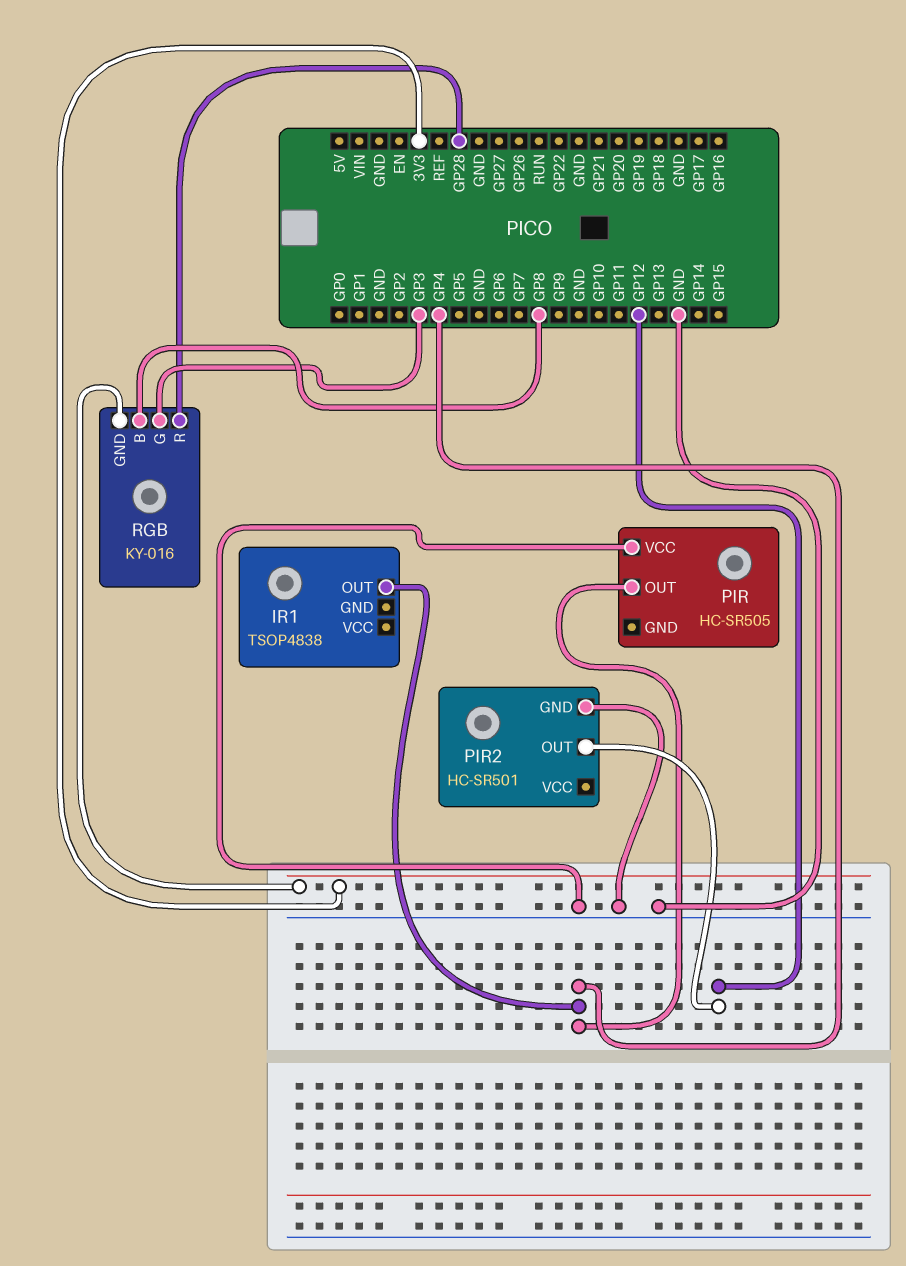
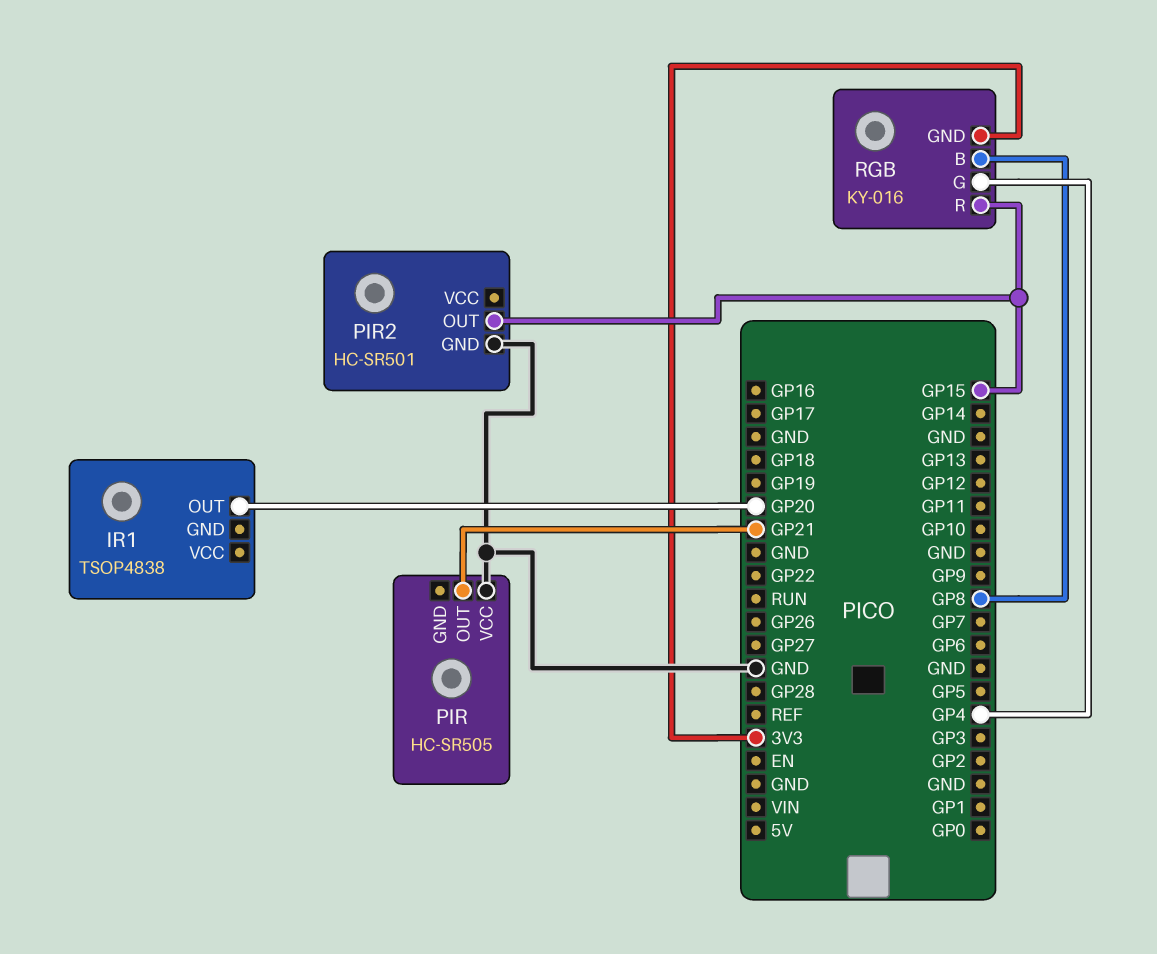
IR1 pin OUT: GP4 -> GP20
PIR pin OUT: GP4 -> GP21
PIR2 pin OUT: GP12 -> GP15
RGB pin G: GP3 -> GP4
RGB pin R: GP28 -> GP15

